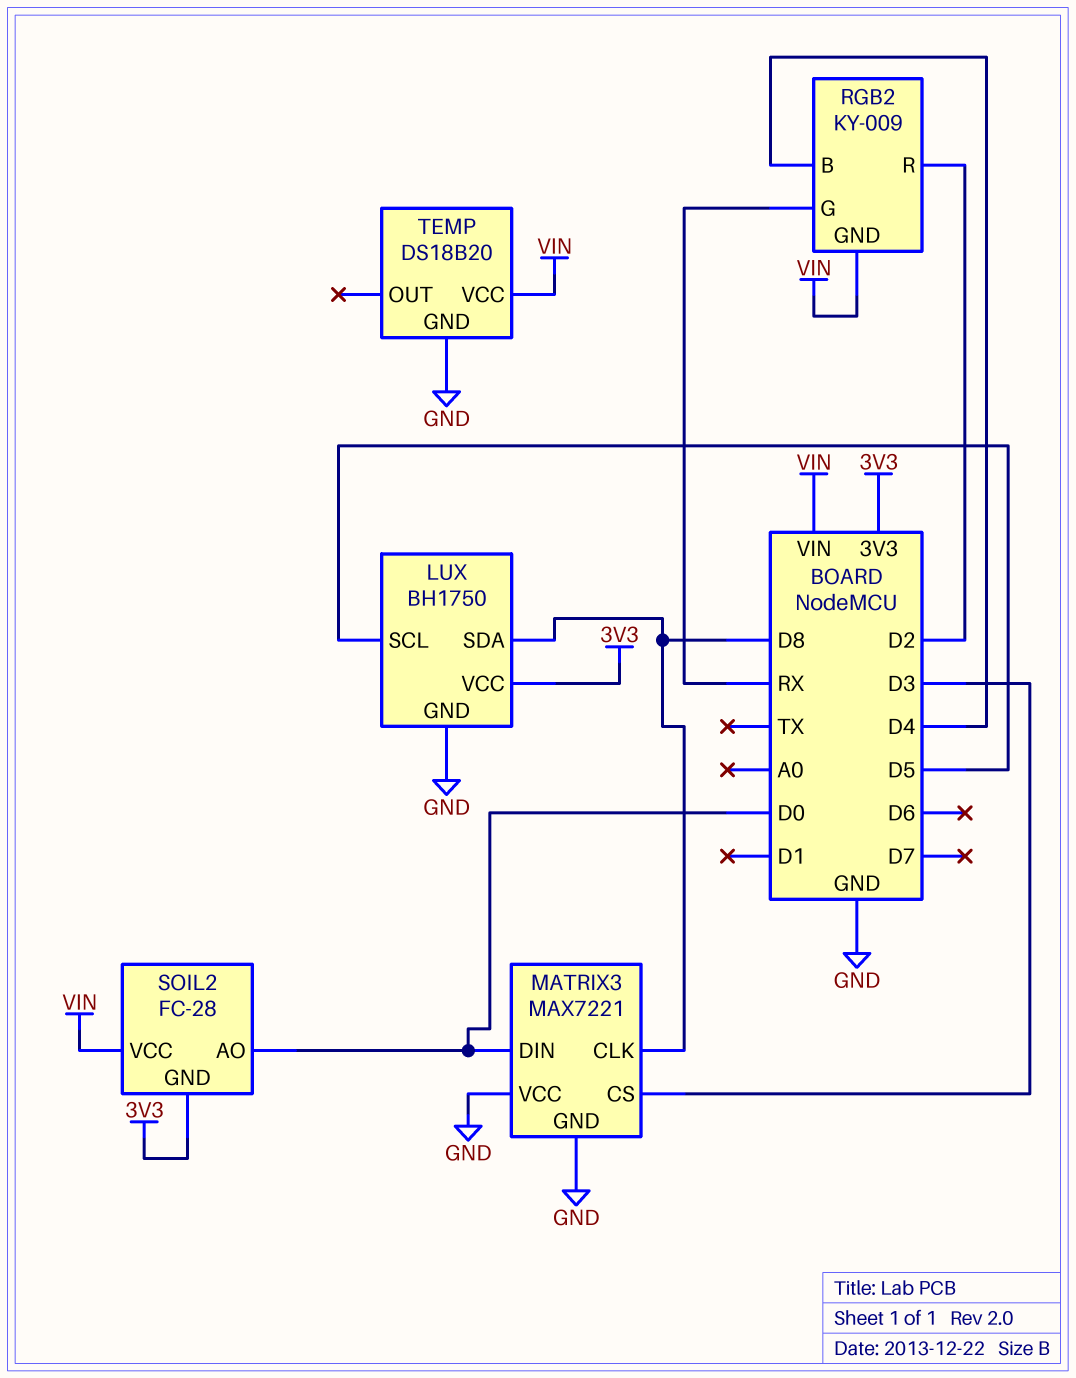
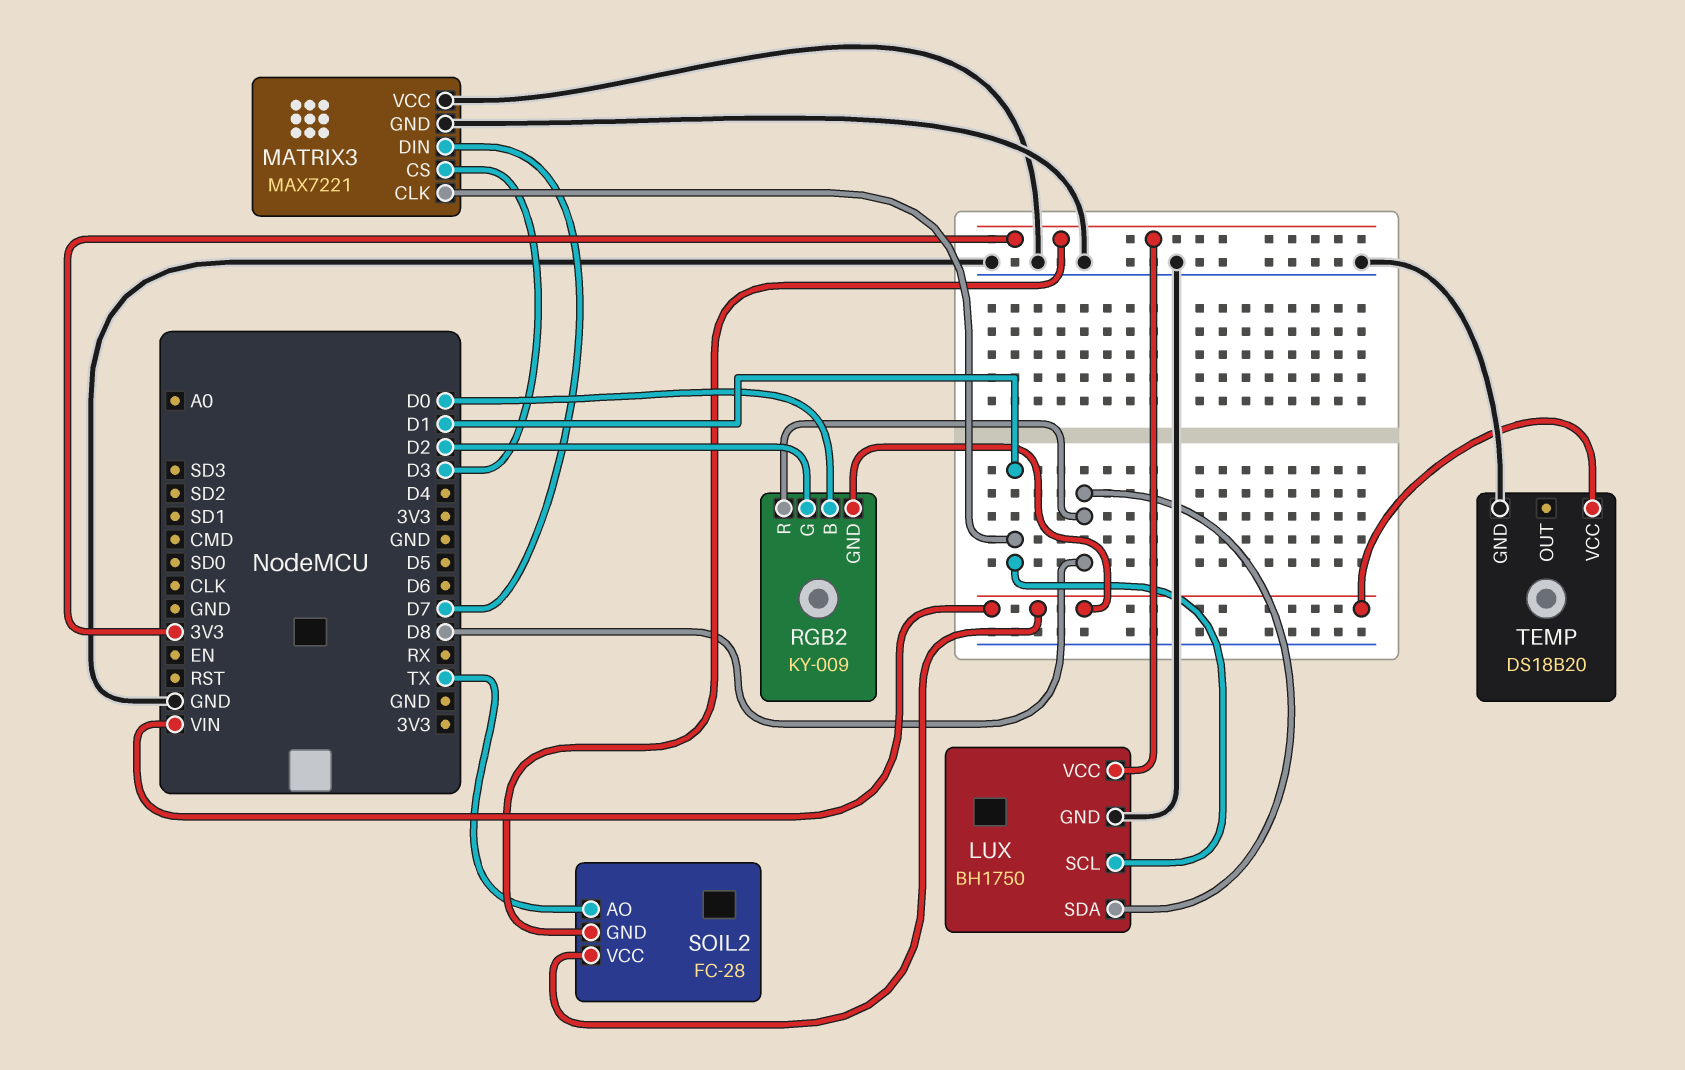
LUX pin SCL: D5 -> D1
MATRIX3 pin CLK: D8 -> D1
MATRIX3 pin DIN: D0 -> D7
RGB2 pin B: D4 -> D0
RGB2 pin G: RX -> D2
RGB2 pin R: D2 -> D8
SOIL2 pin AO: D0 -> TX

